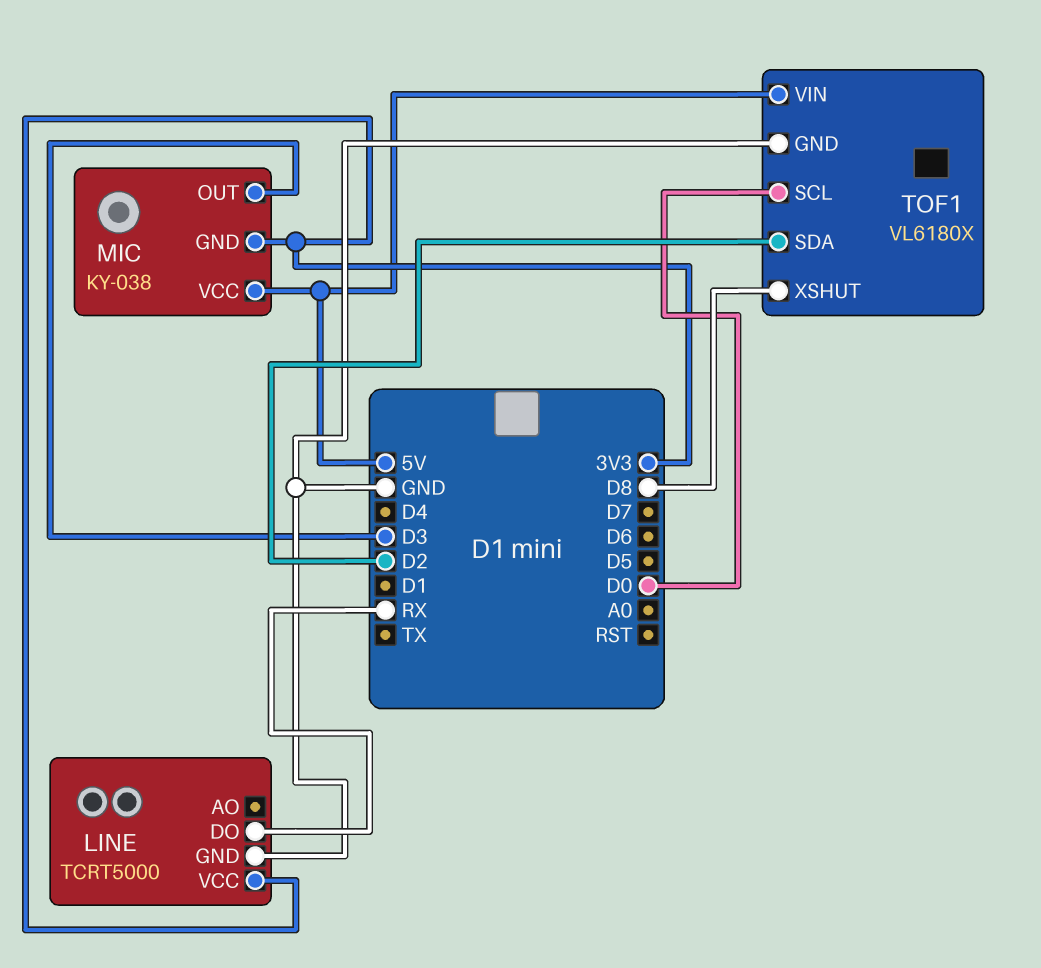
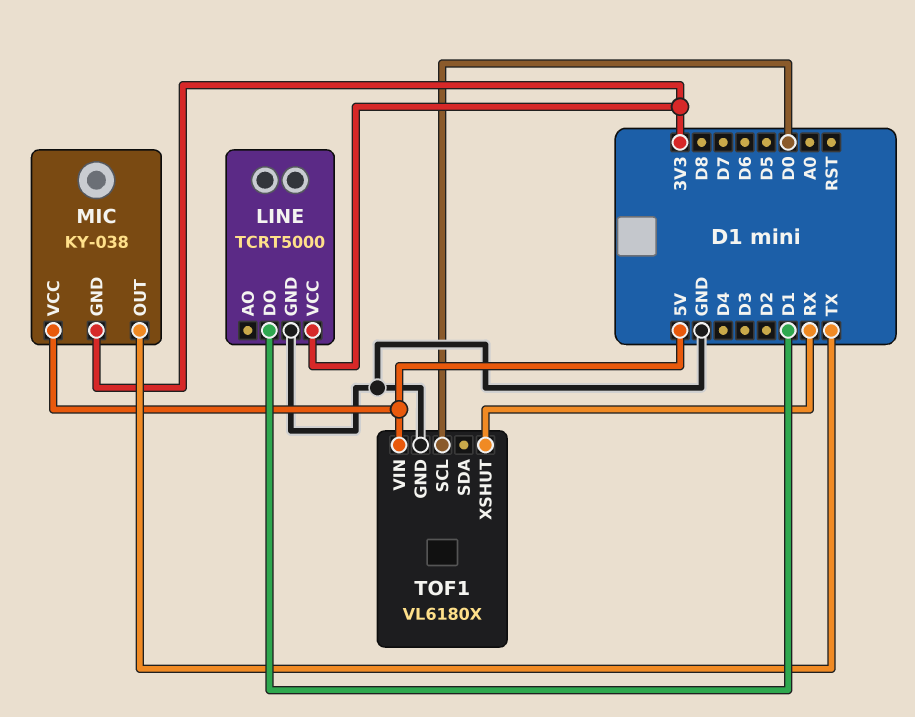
LINE pin DO: RX -> D1
MIC pin OUT: D3 -> TX
TOF1 pin SDA: D2 -> none
TOF1 pin XSHUT: D8 -> RX

